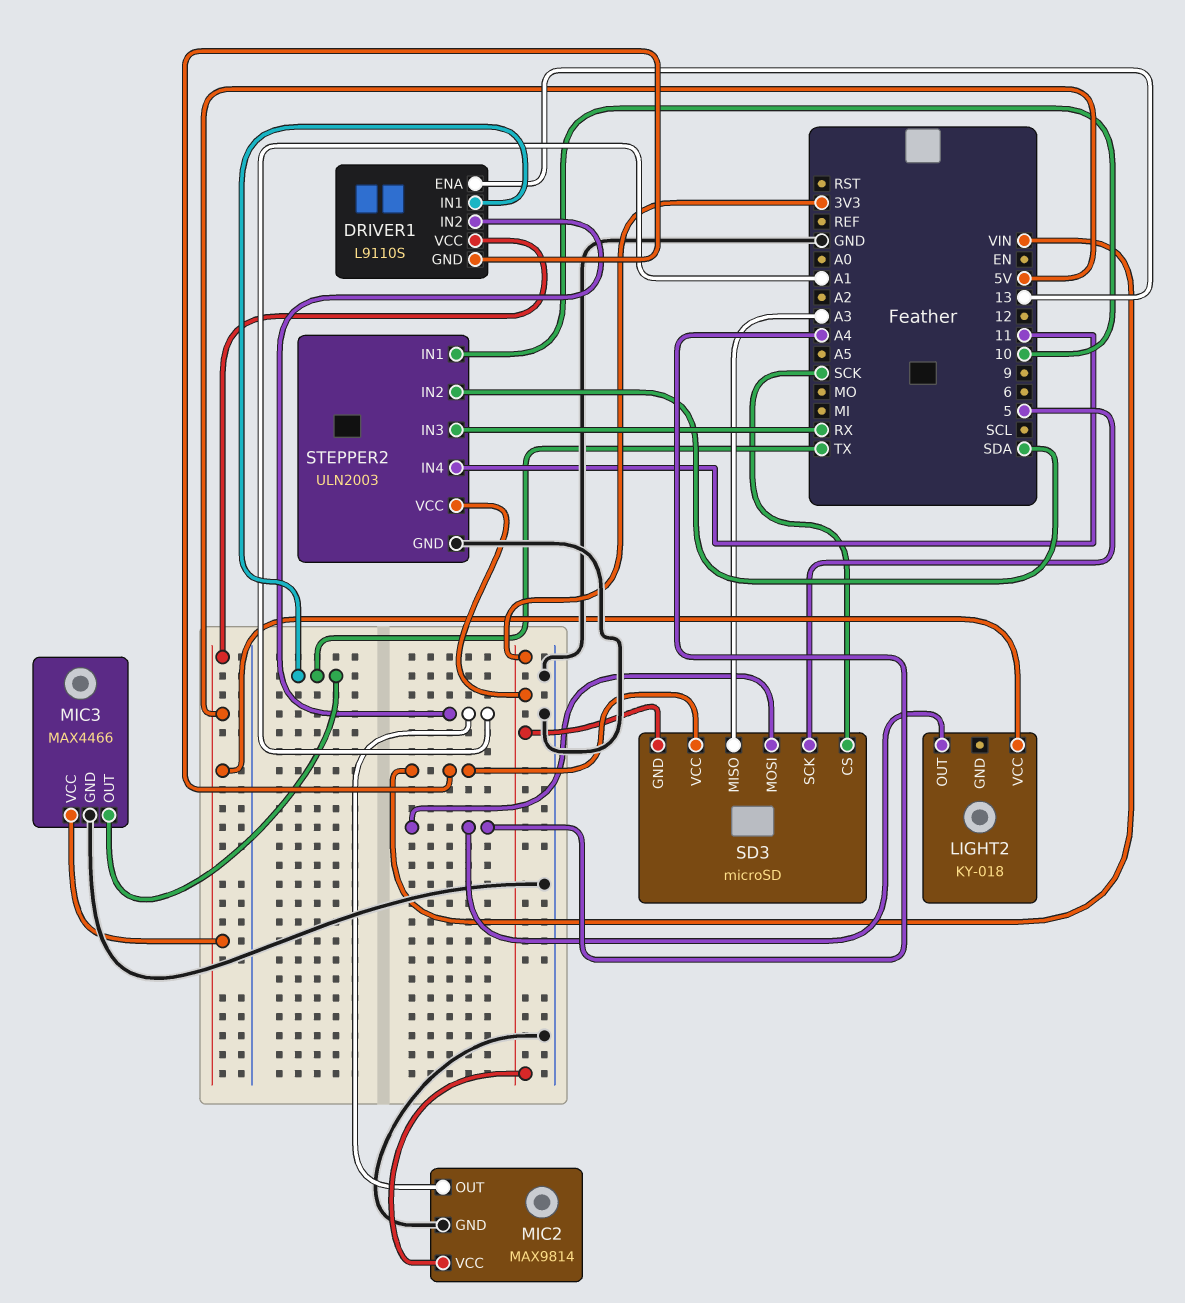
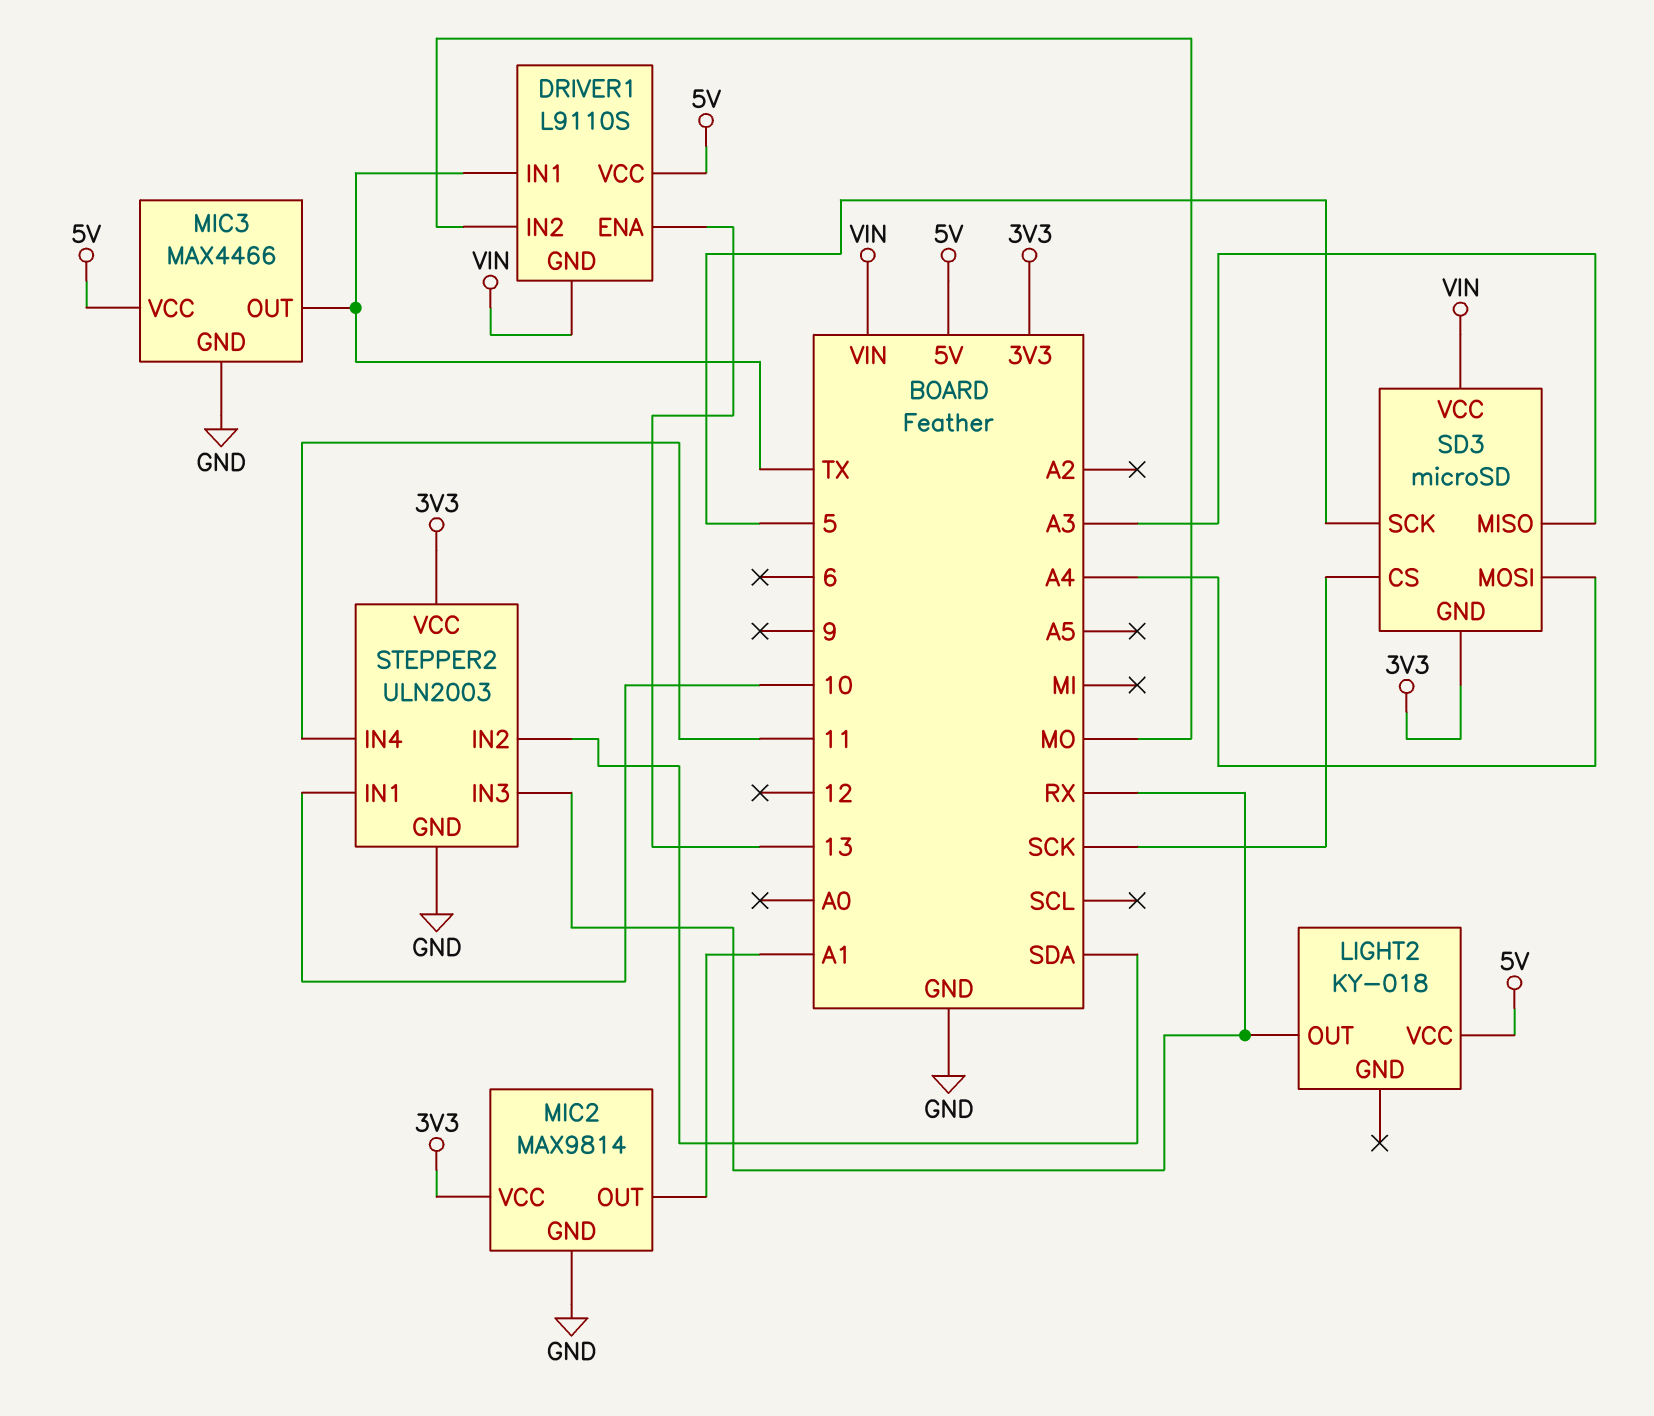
DRIVER1 pin IN2: A1 -> MO
LIGHT2 pin OUT: A4 -> RX

